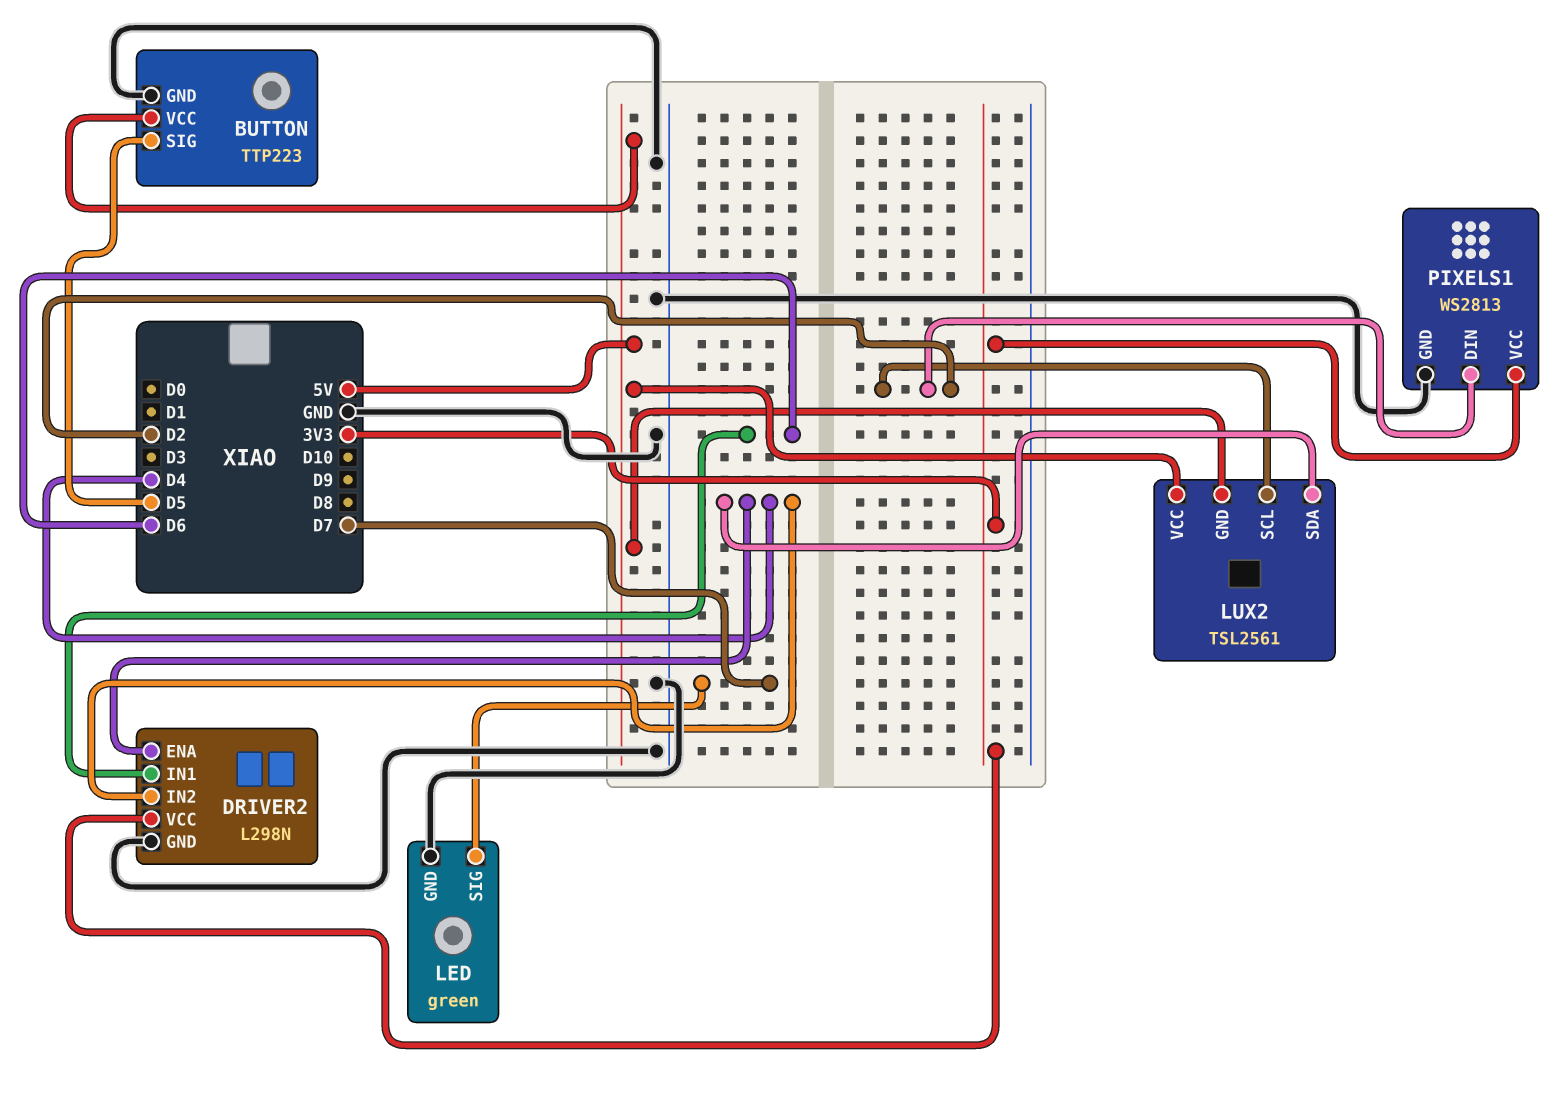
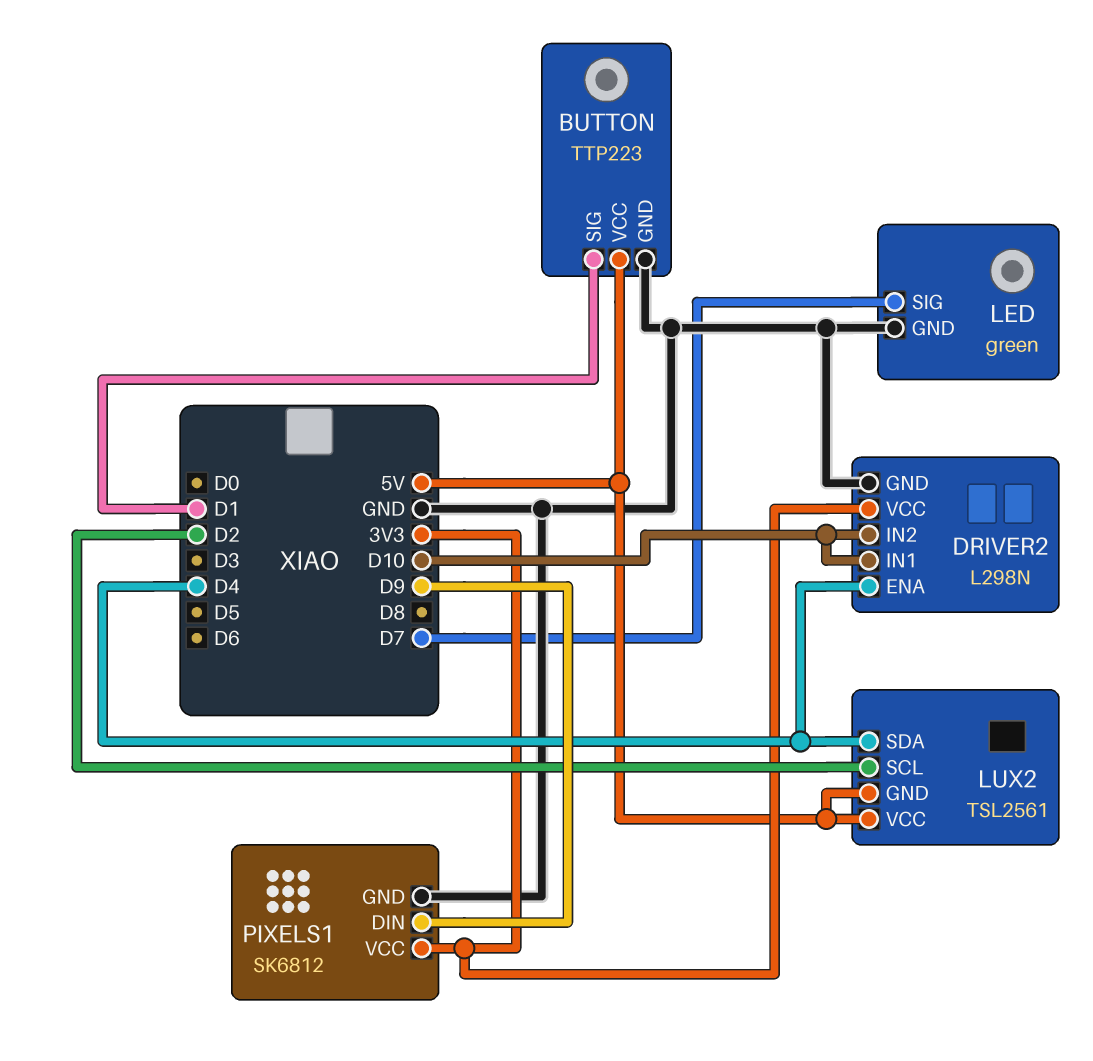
BUTTON pin SIG: D5 -> D1
DRIVER2 pin IN1: D6 -> D10
DRIVER2 pin IN2: D4 -> D10
PIXELS1: WS2813 -> SK6812
PIXELS1 pin DIN: D2 -> D9

